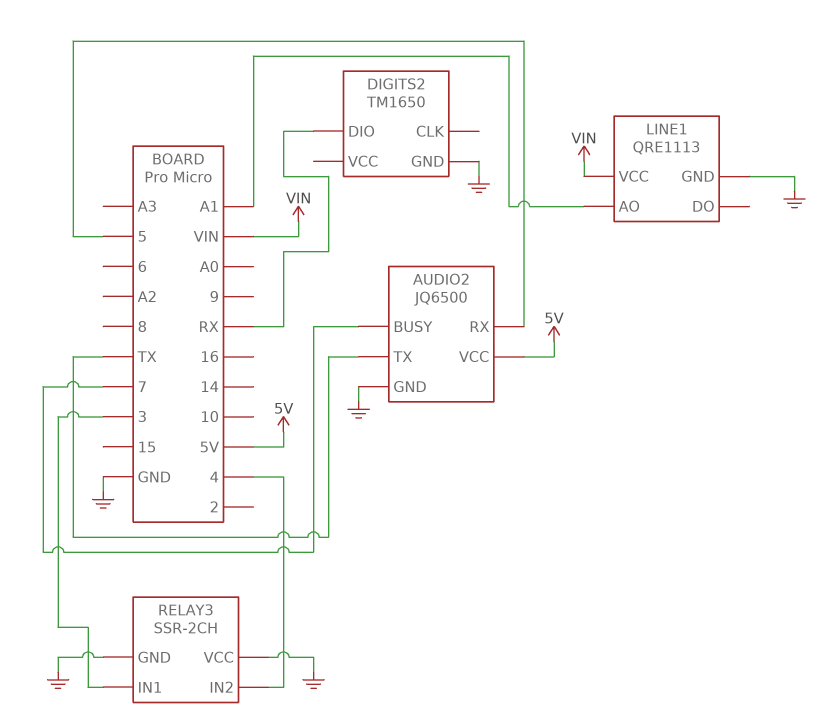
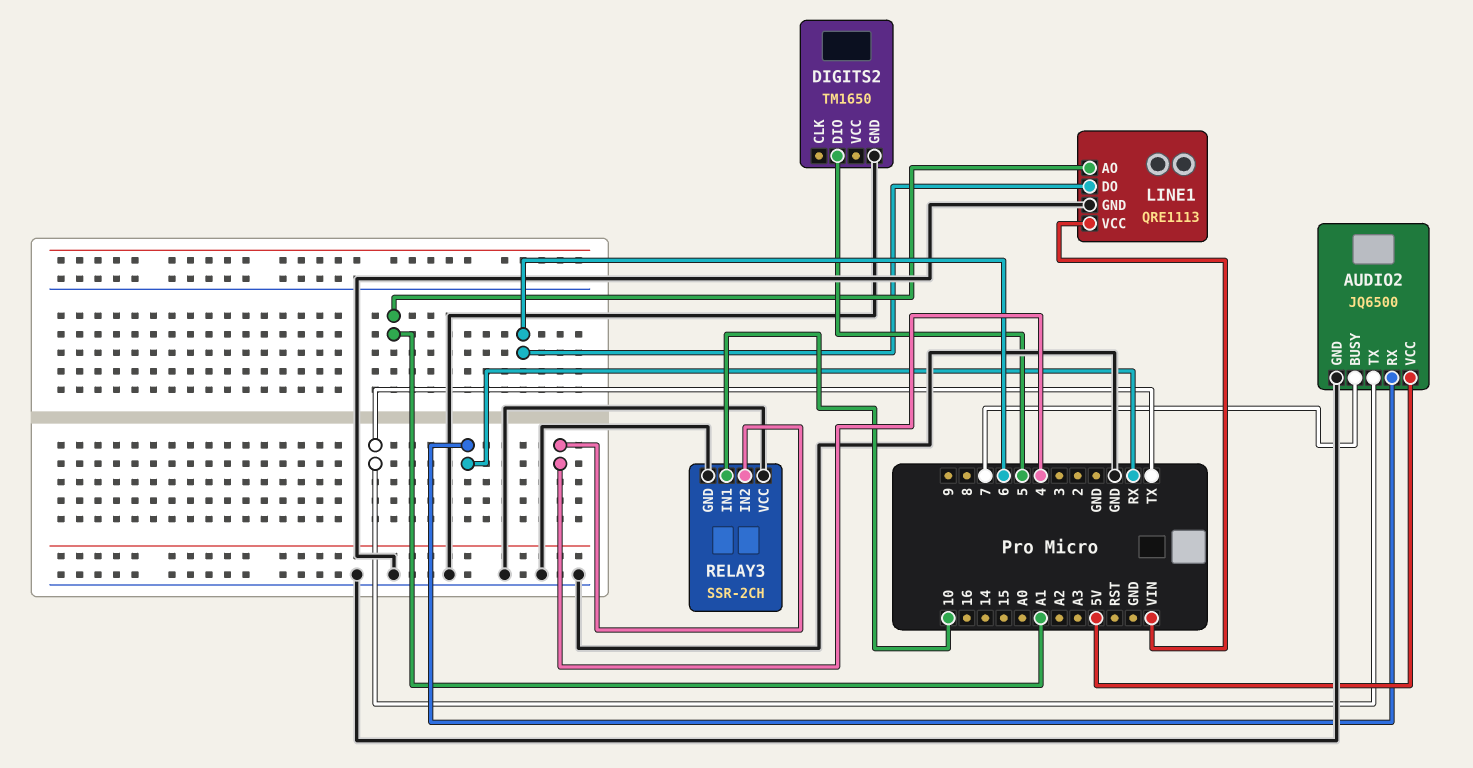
AUDIO2 pin RX: 5 -> RX
DIGITS2 pin DIO: RX -> 5
LINE1 pin DO: none -> 6
RELAY3 pin IN1: 3 -> 10

